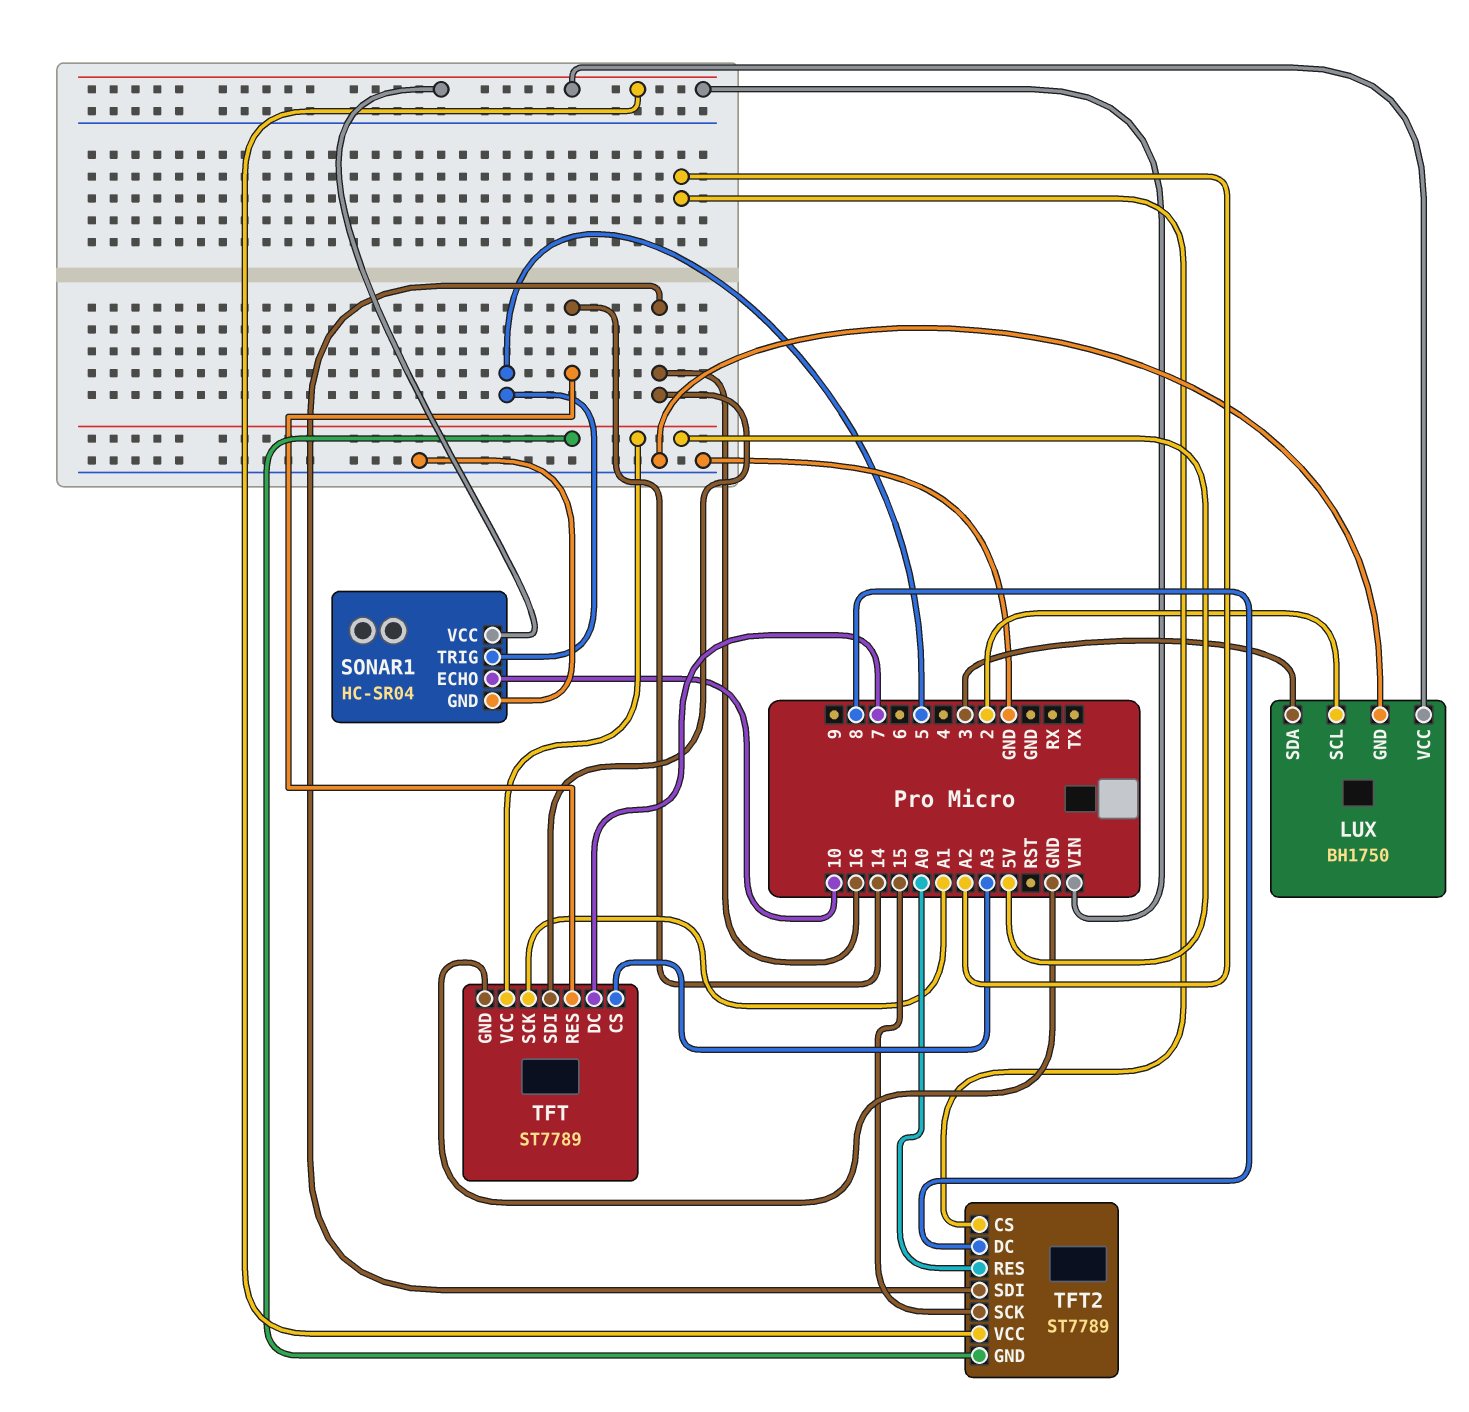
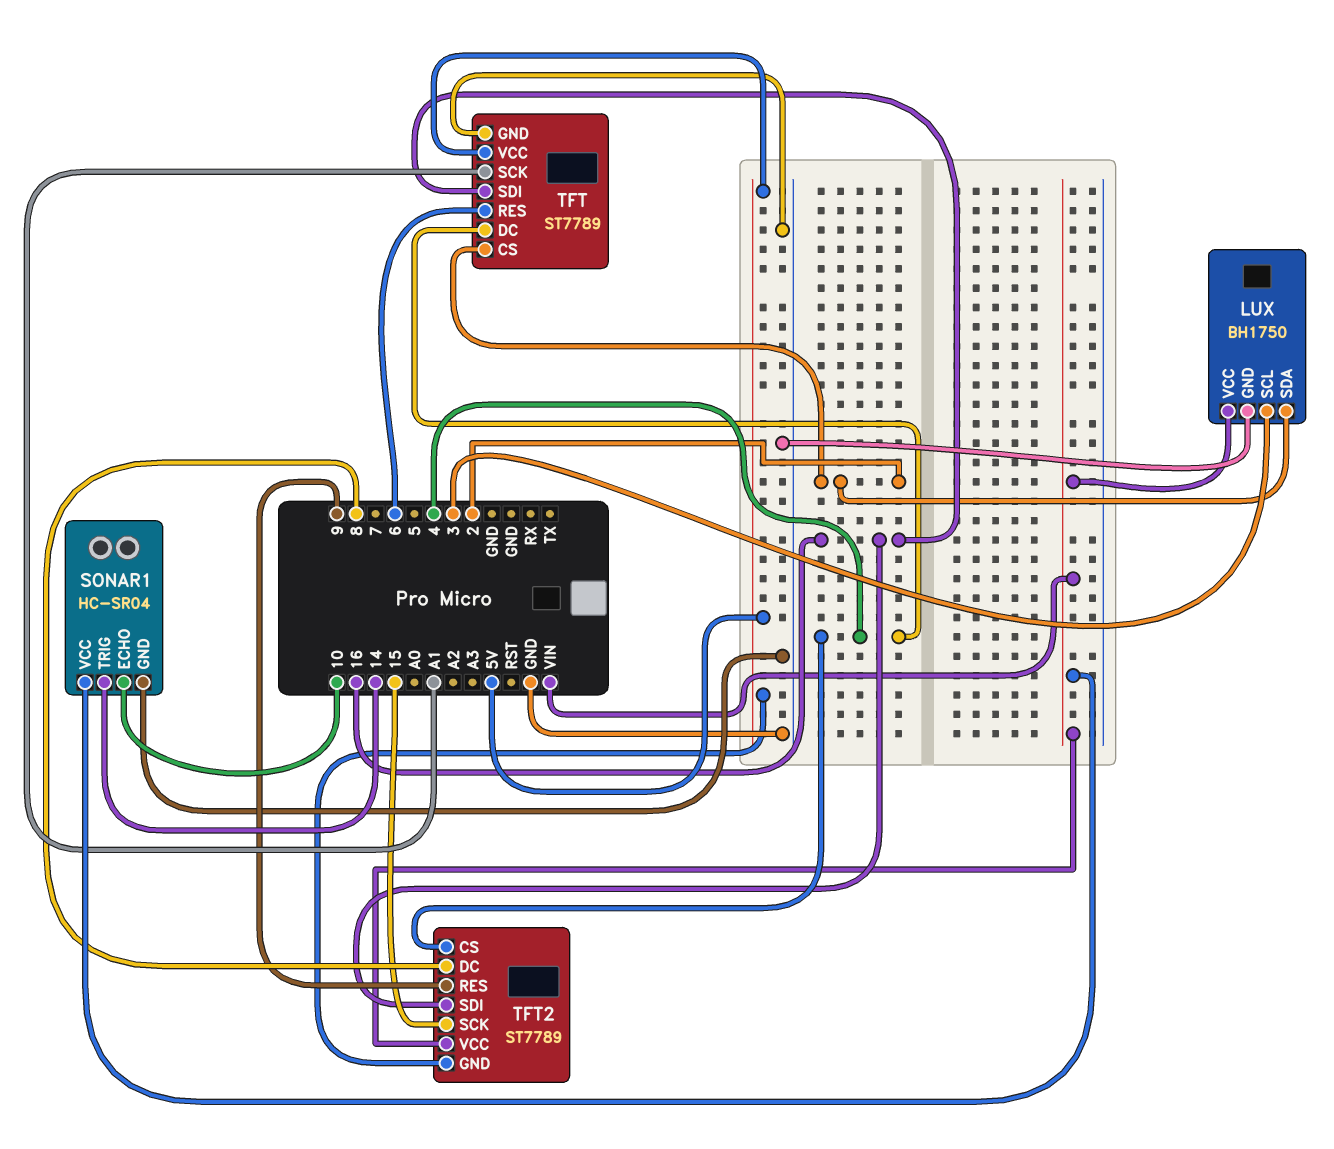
LUX pin SCL: 2 -> 3
LUX pin SDA: 3 -> 2
SONAR1 pin TRIG: 5 -> 14
TFT pin CS: A3 -> 2
TFT pin DC: 7 -> 4
TFT pin RES: 14 -> 6
TFT2 pin CS: A2 -> 4
TFT2 pin RES: A0 -> 9

